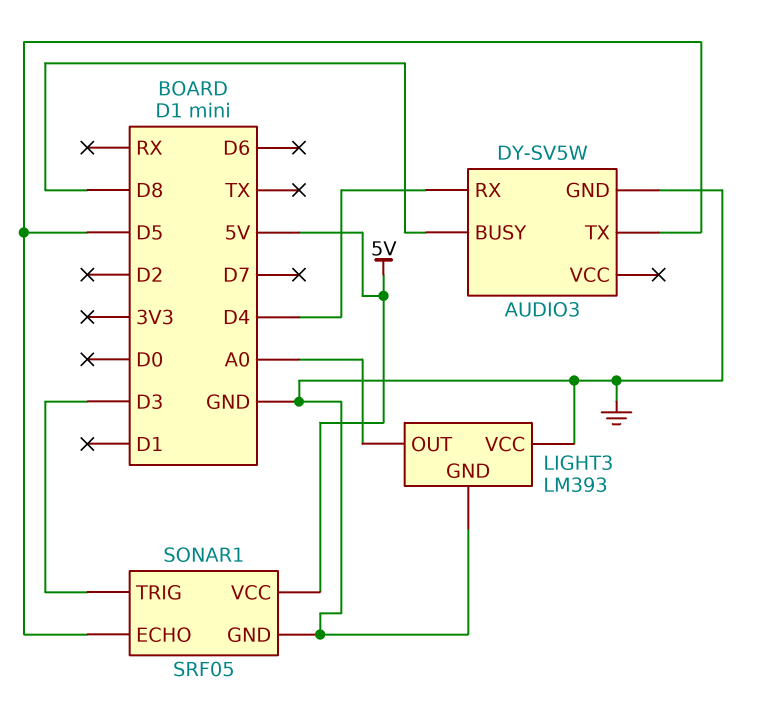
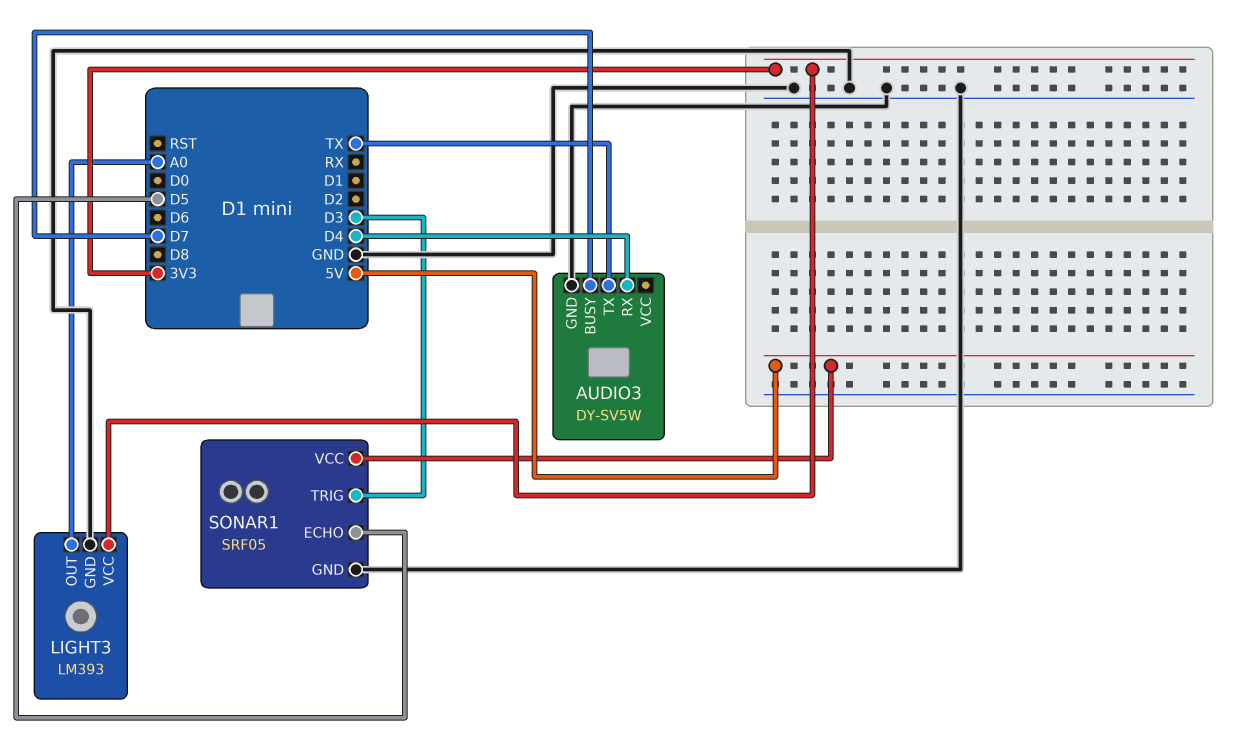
AUDIO3 pin BUSY: D8 -> D7
AUDIO3 pin TX: D5 -> TX
LIGHT3 pin VCC: GND -> 3V3

